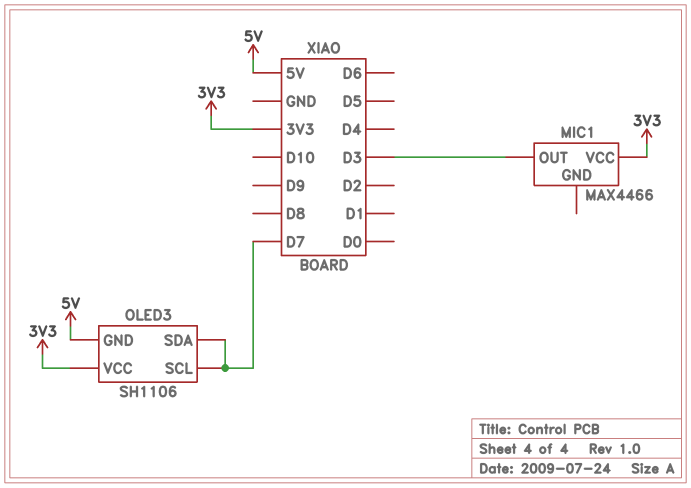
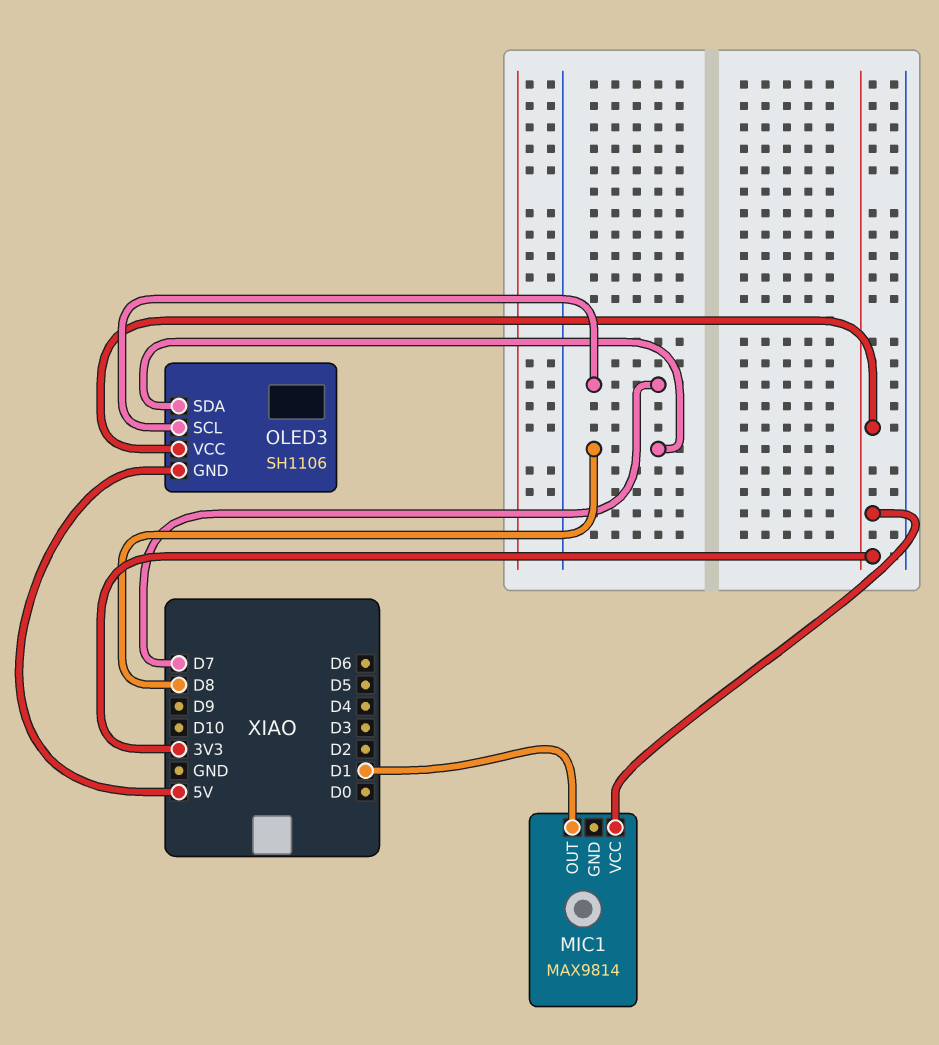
MIC1: MAX4466 -> MAX9814
MIC1 pin OUT: D3 -> D1
OLED3 pin SDA: D7 -> D8

